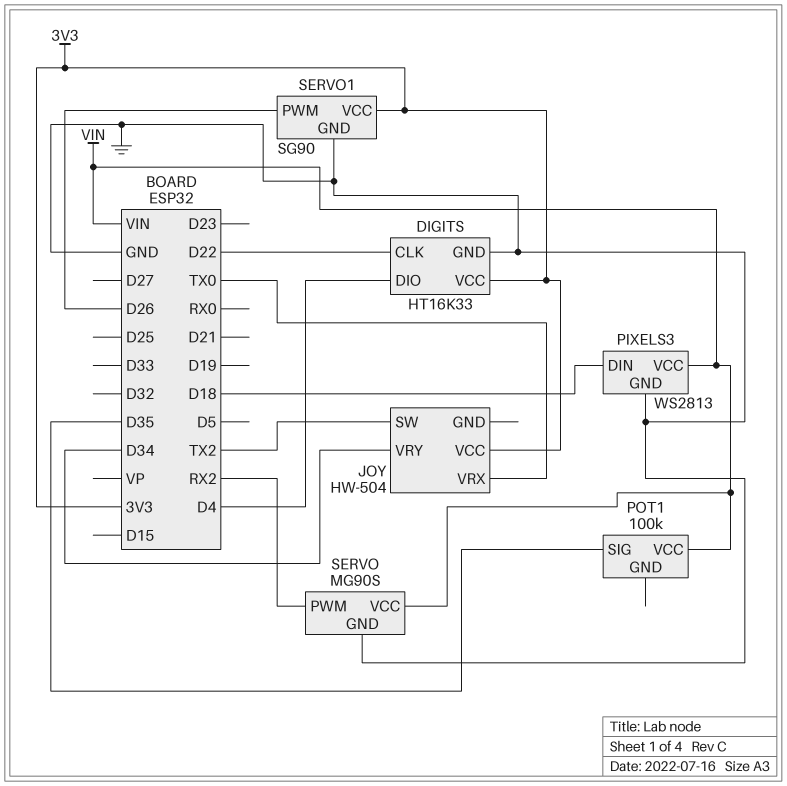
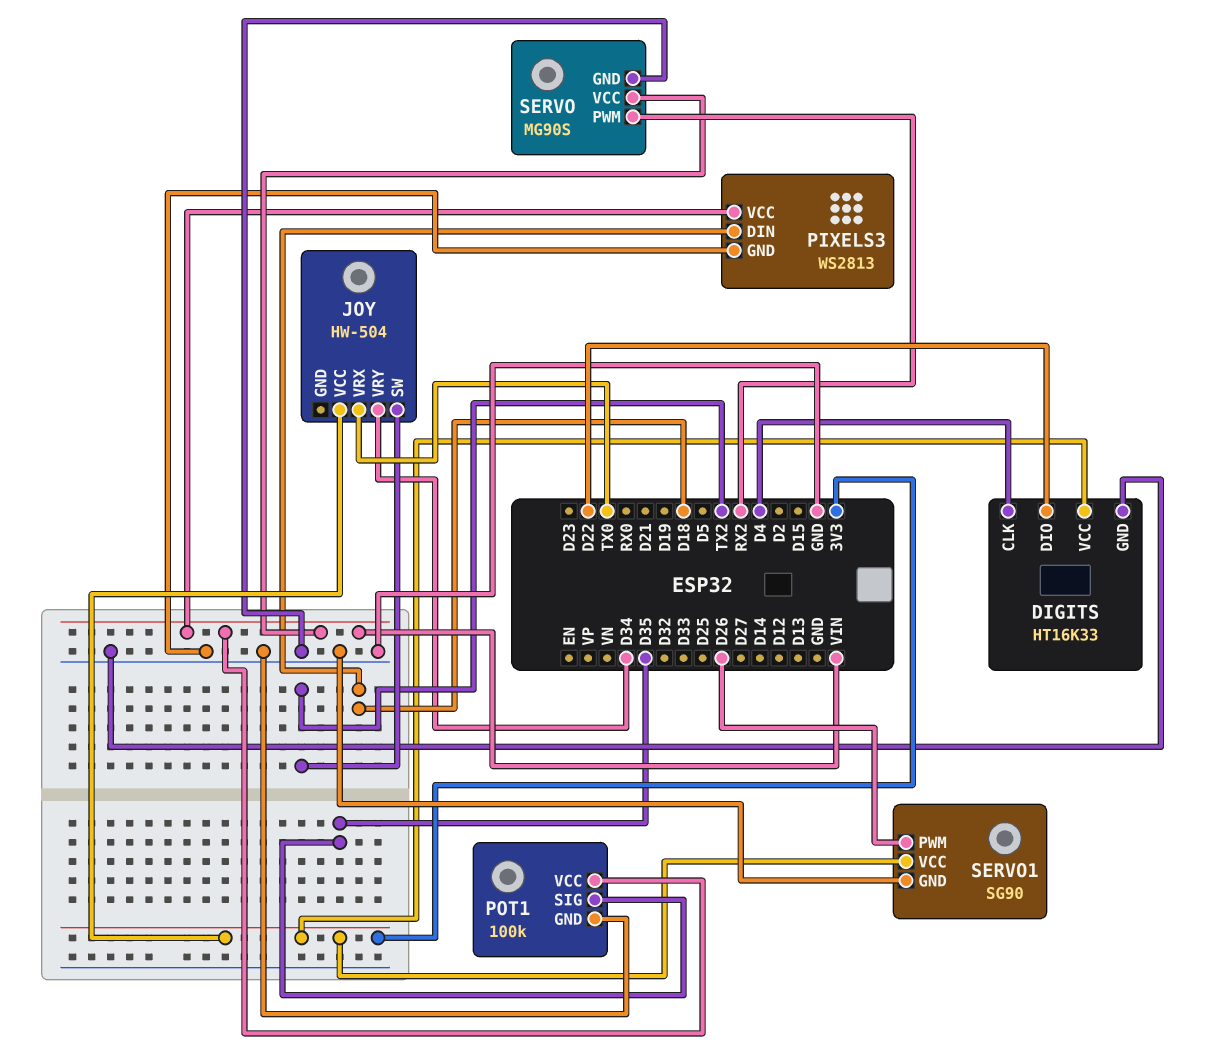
DIGITS pin CLK: D22 -> D4
DIGITS pin DIO: D4 -> D22
POT1 pin GND: none -> GND

